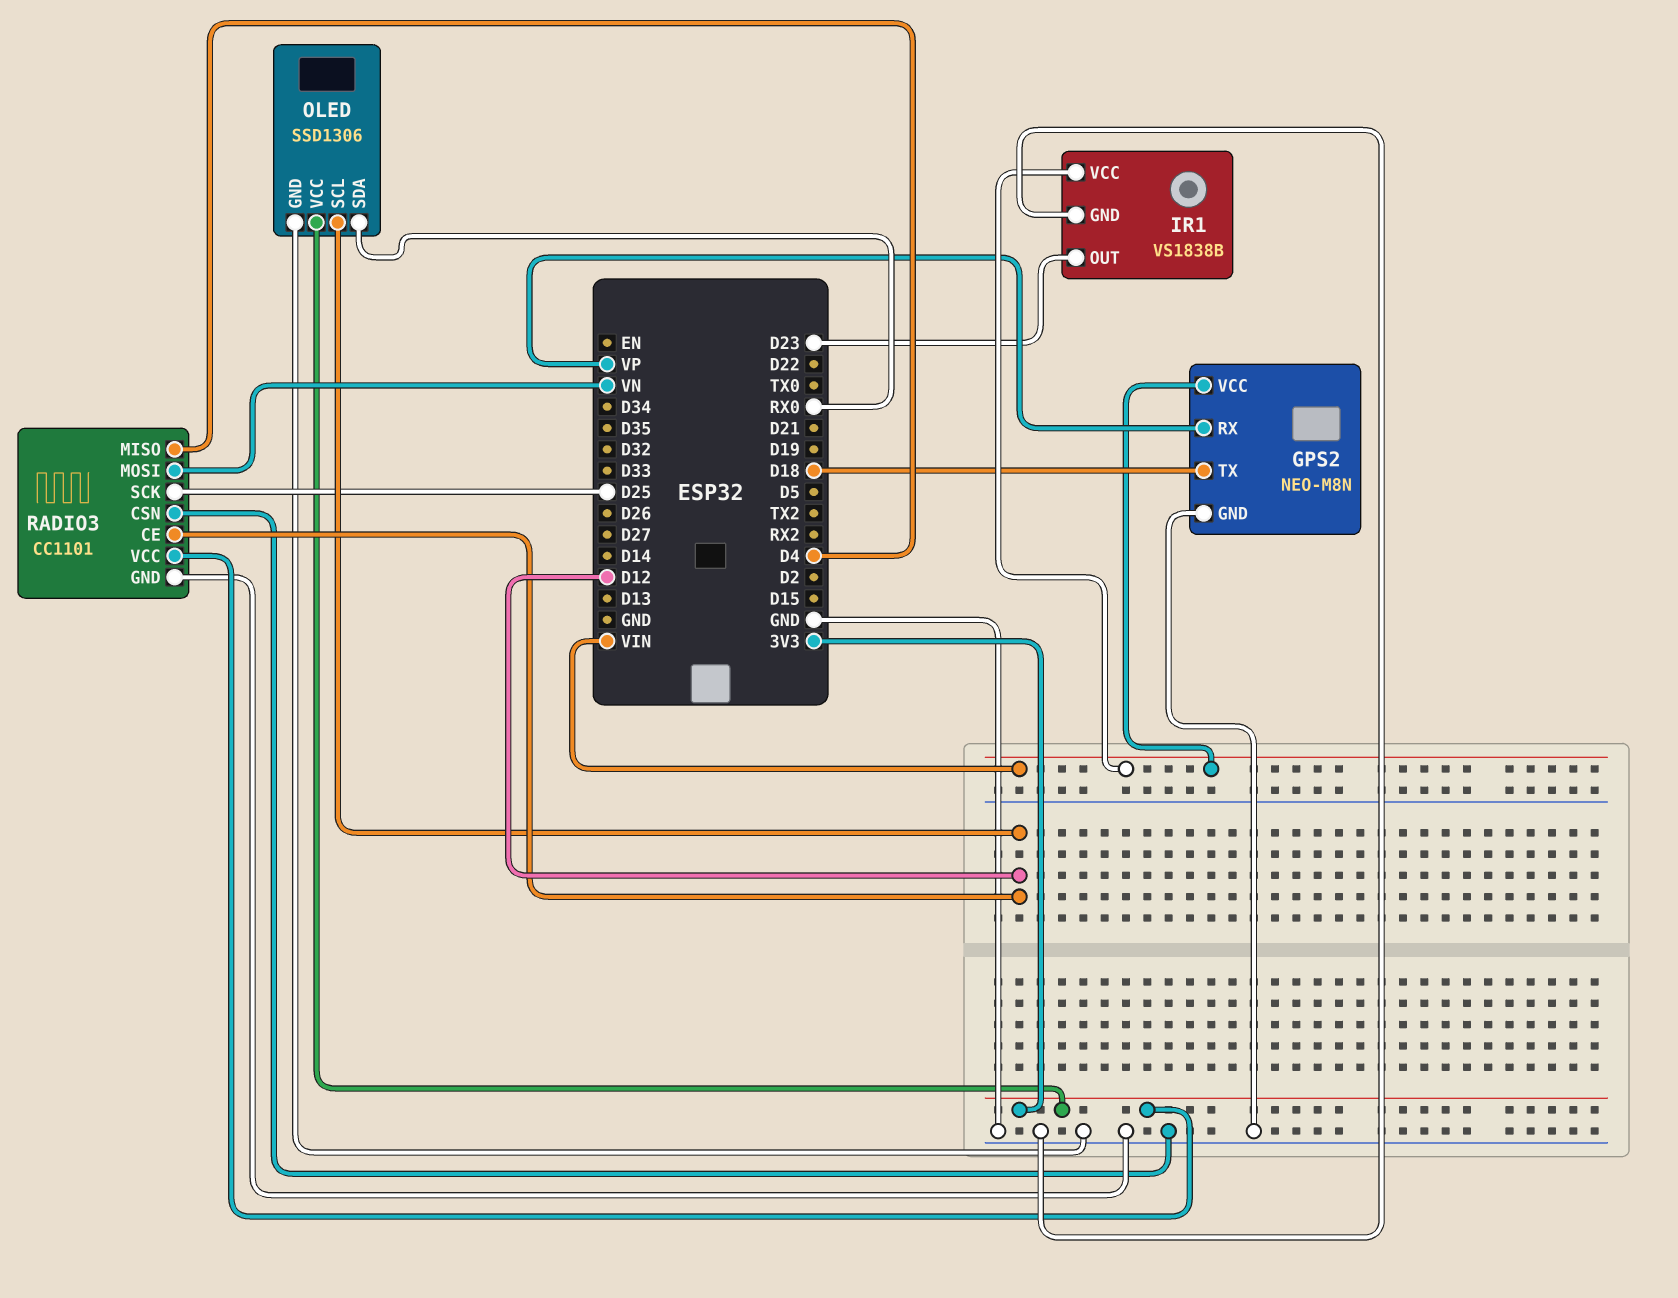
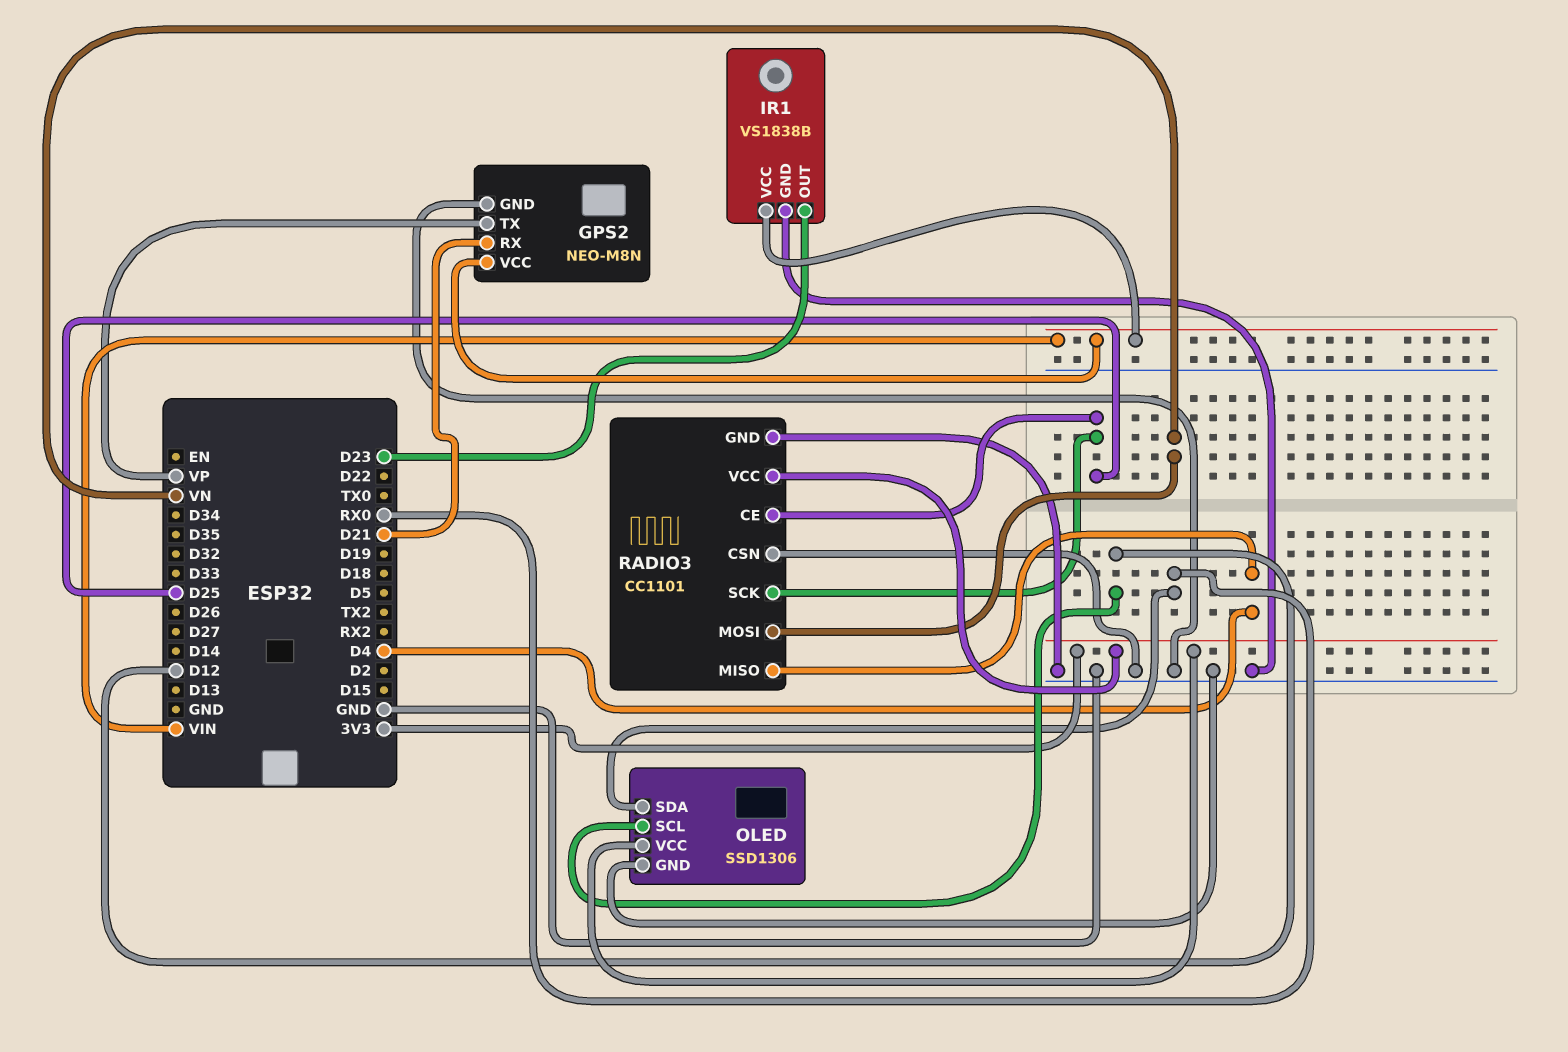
GPS2 pin RX: VP -> D21
GPS2 pin TX: D18 -> VP
RADIO3 pin CE: D12 -> D25

